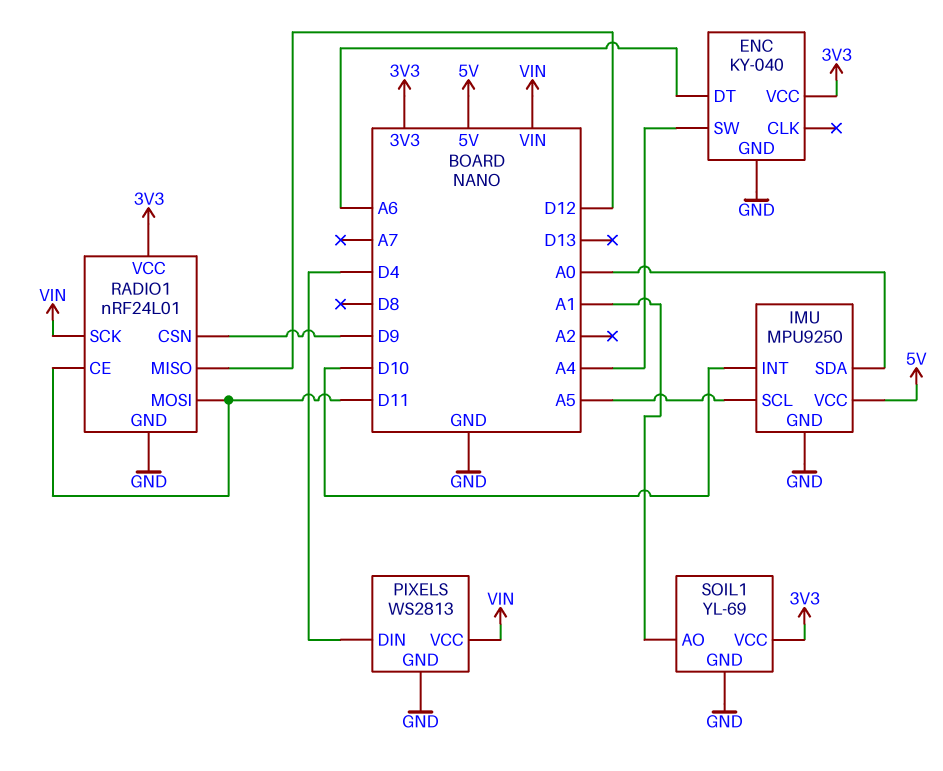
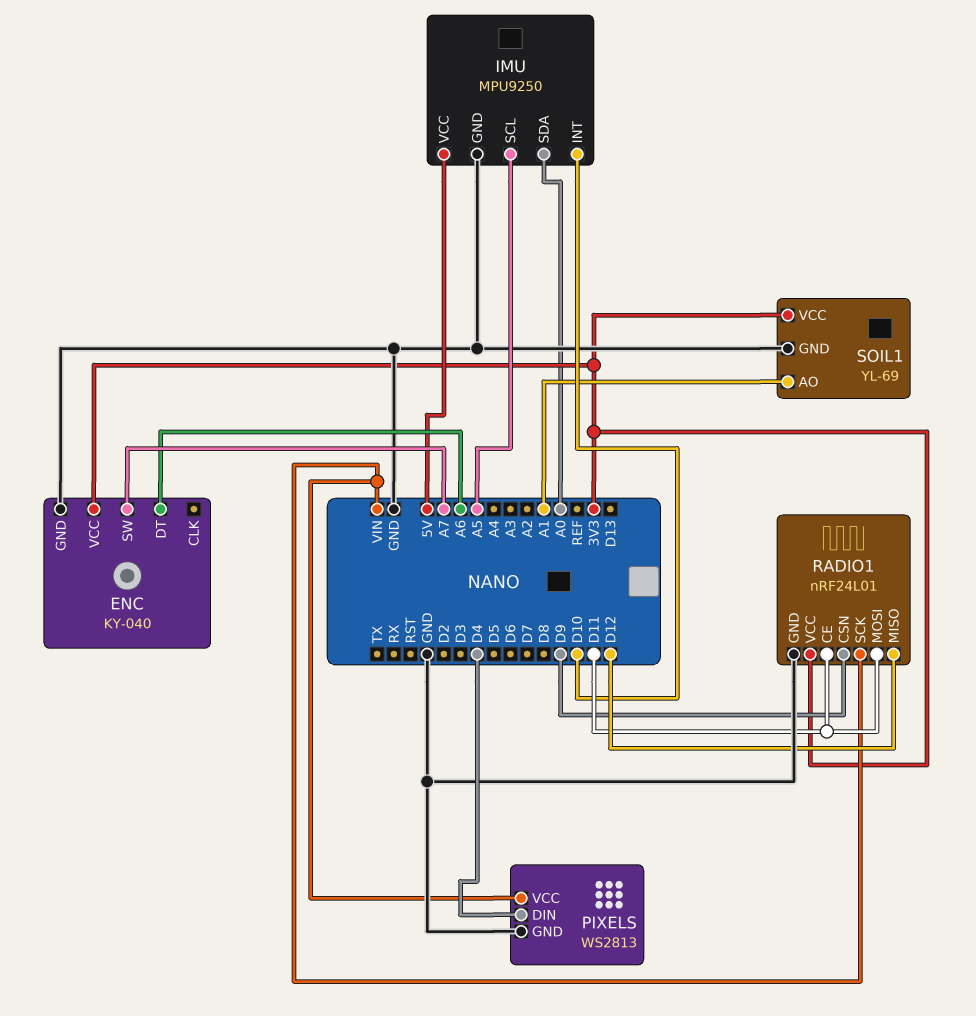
ENC pin SW: A4 -> A7

